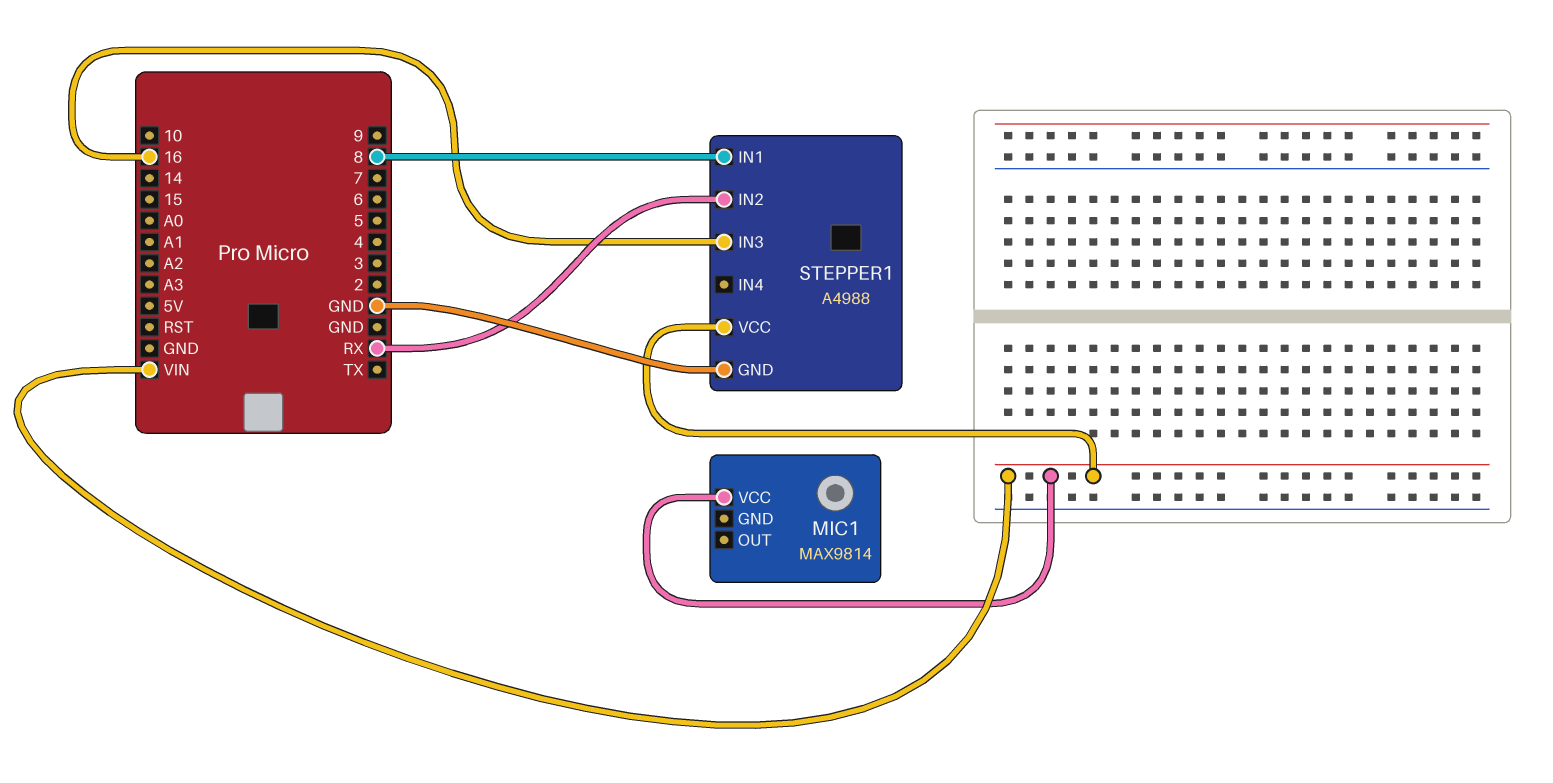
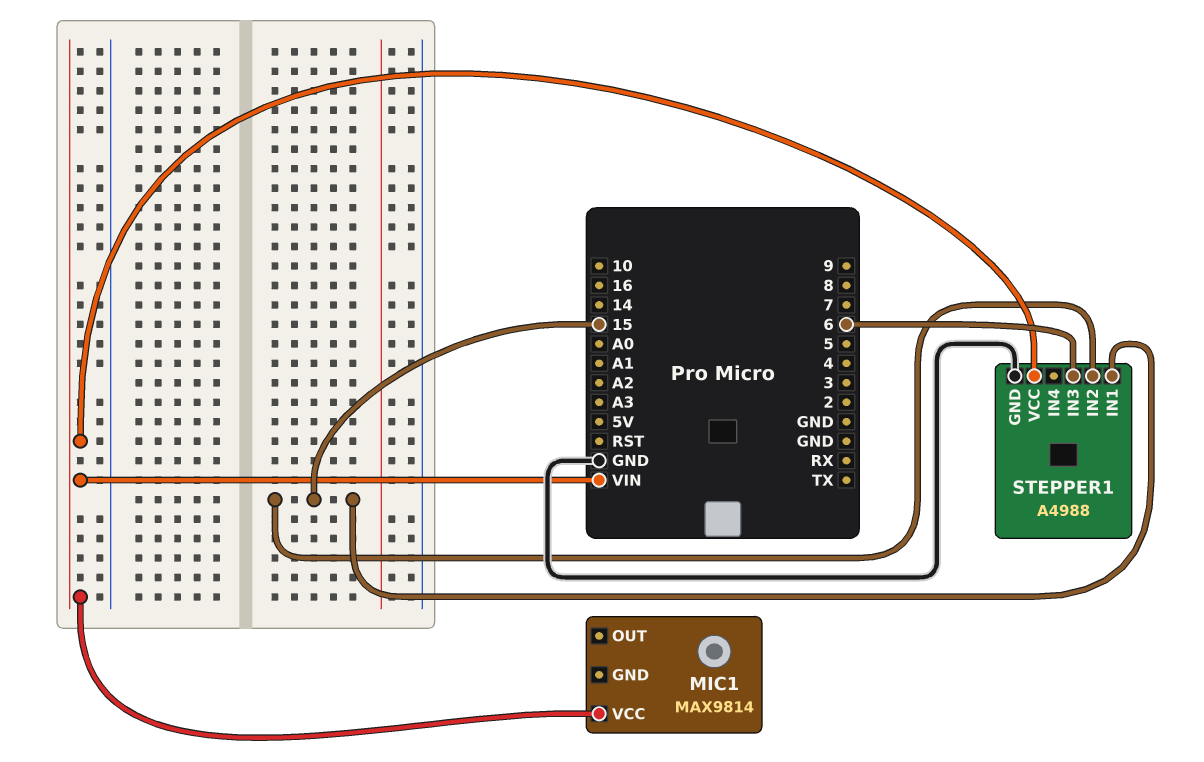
STEPPER1 pin IN1: 8 -> 15
STEPPER1 pin IN2: RX -> 15
STEPPER1 pin IN3: 16 -> 6

